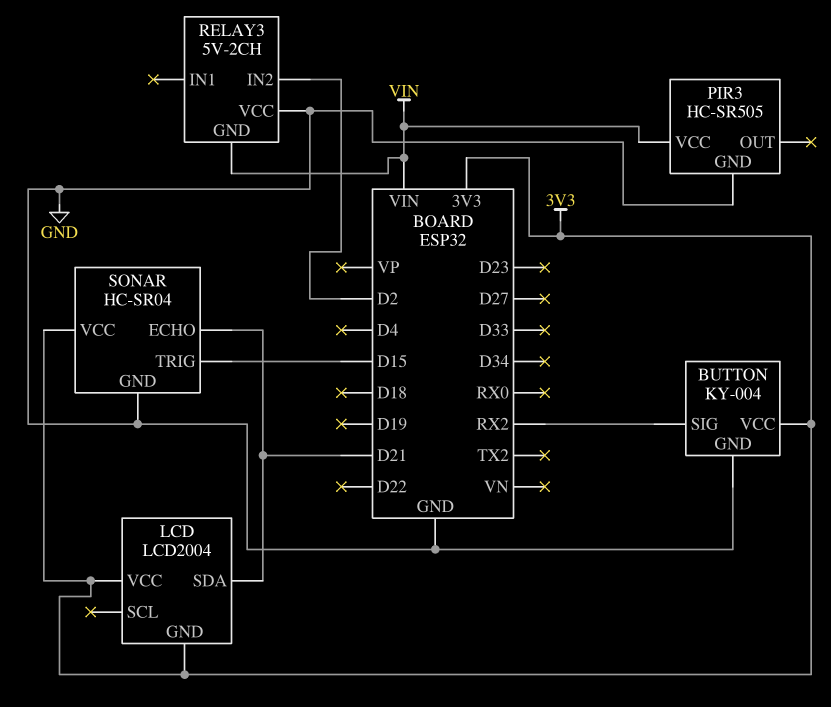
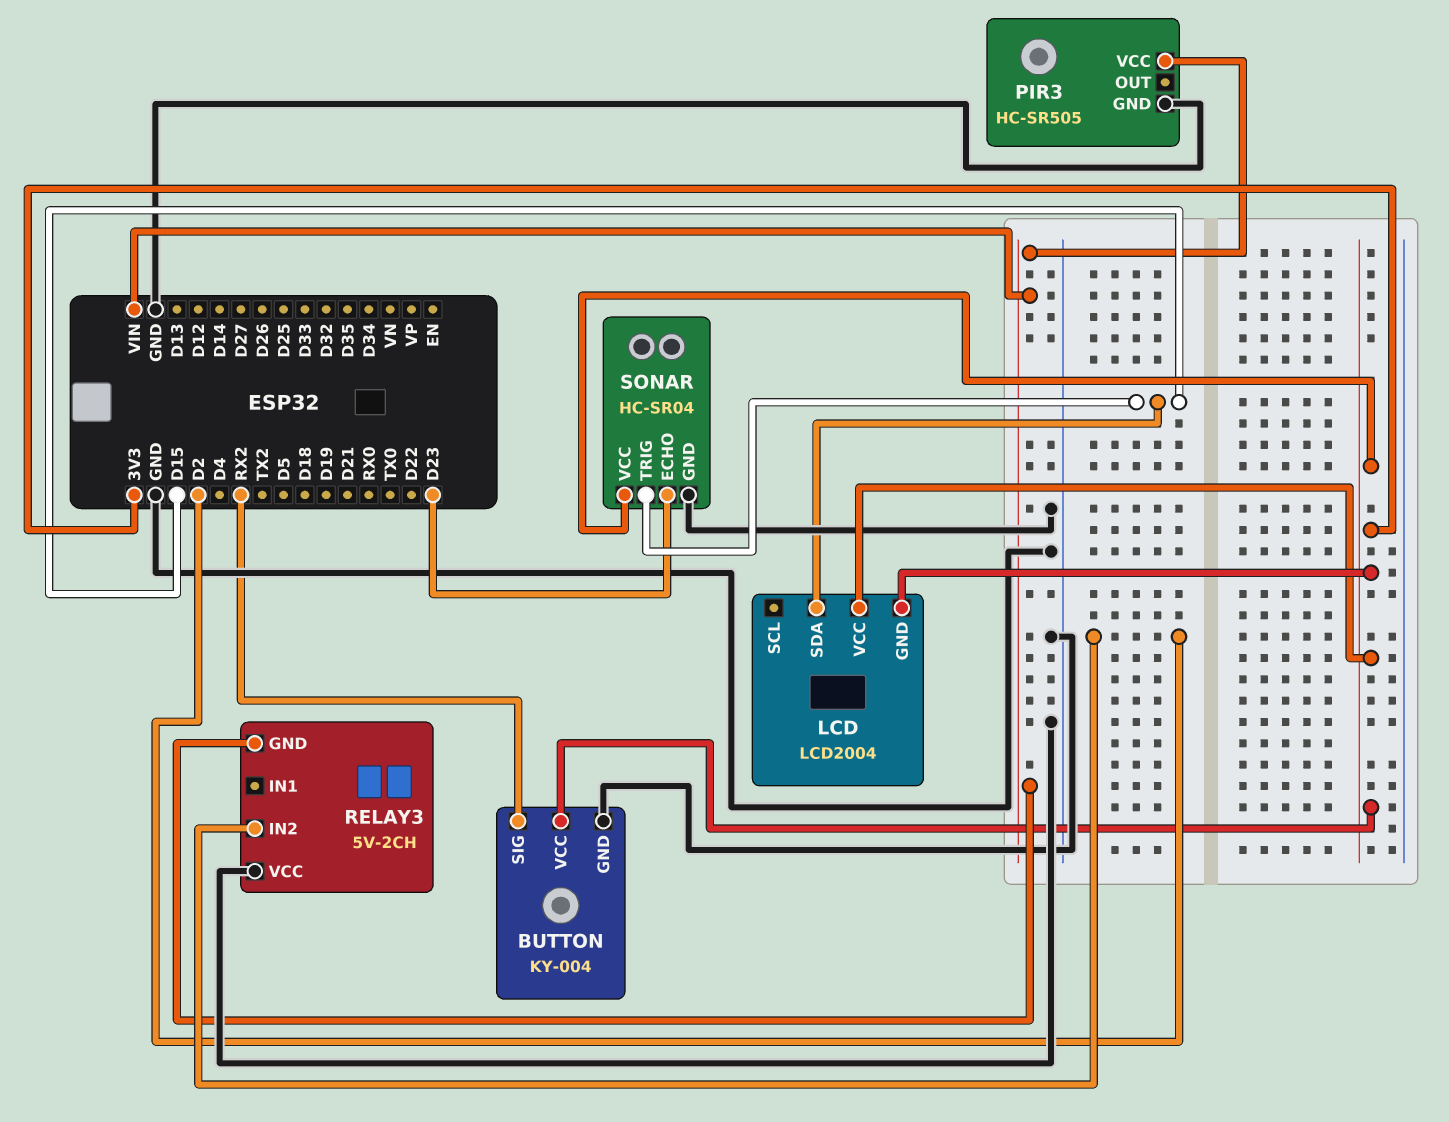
LCD pin SDA: D21 -> D15
SONAR pin ECHO: D21 -> D23

